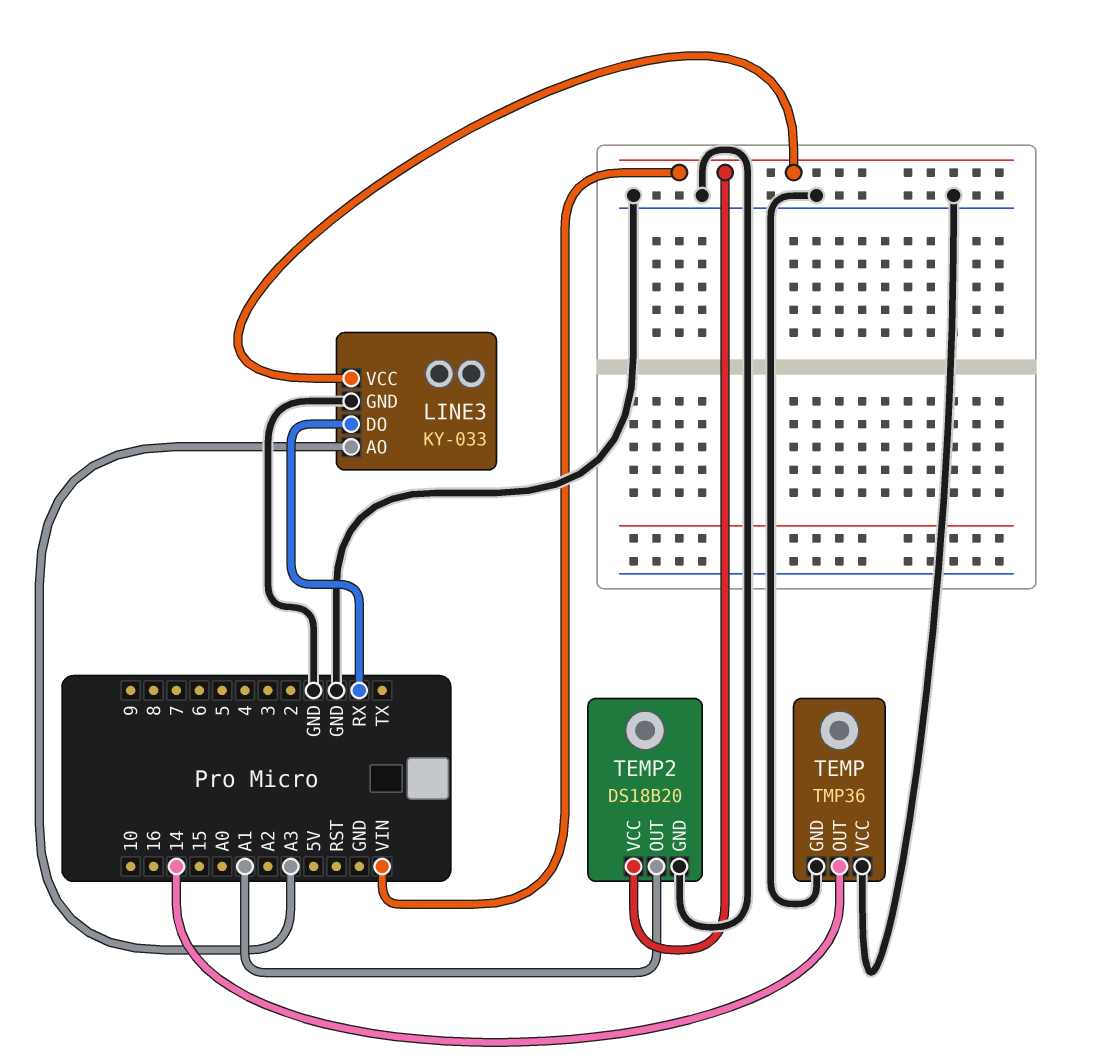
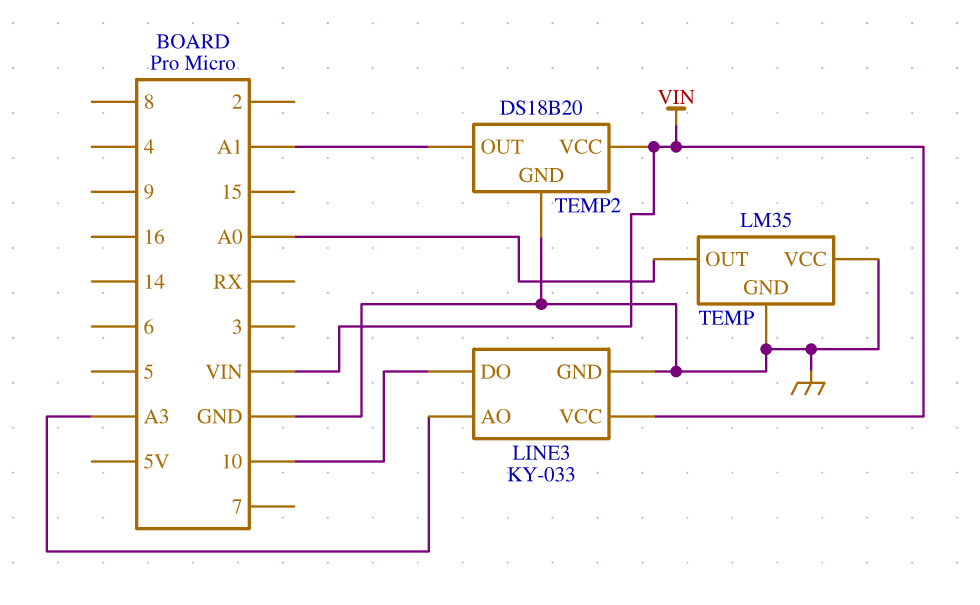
LINE3 pin DO: RX -> 10
TEMP: TMP36 -> LM35
TEMP pin OUT: 14 -> A0

